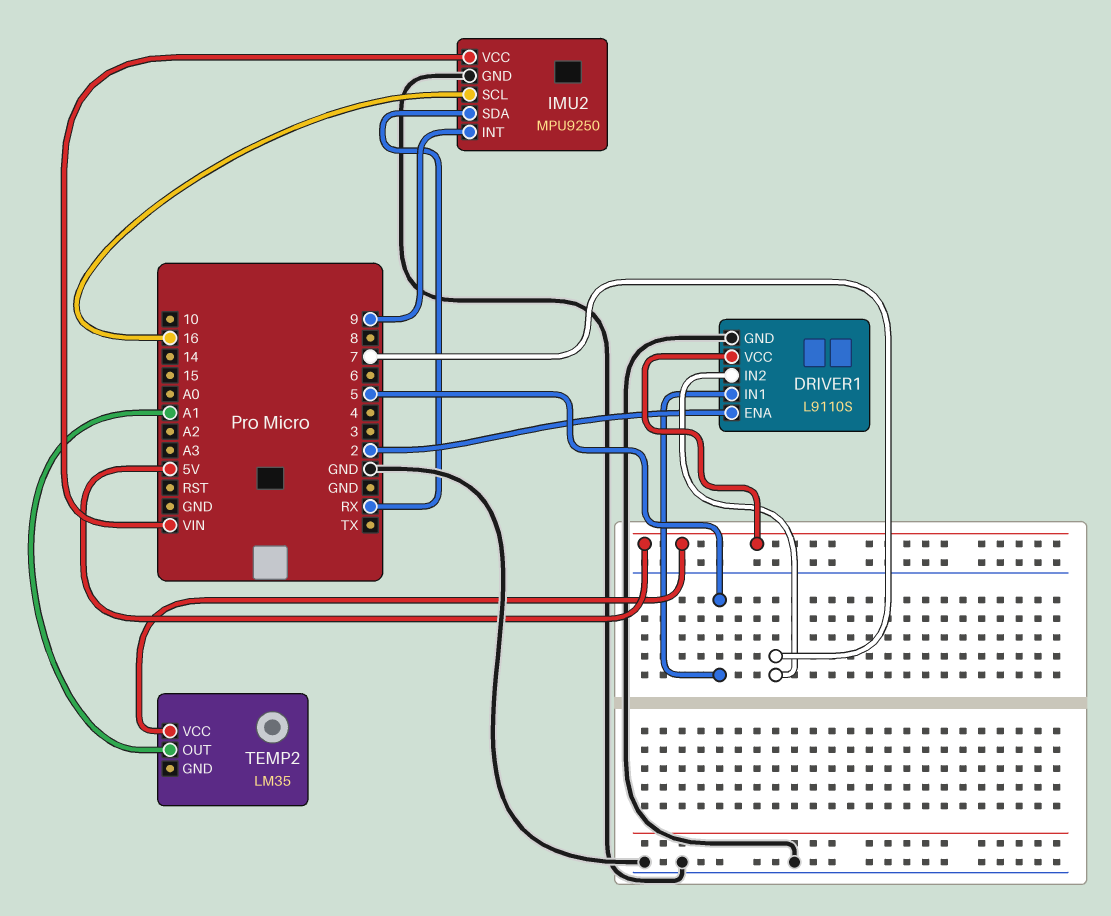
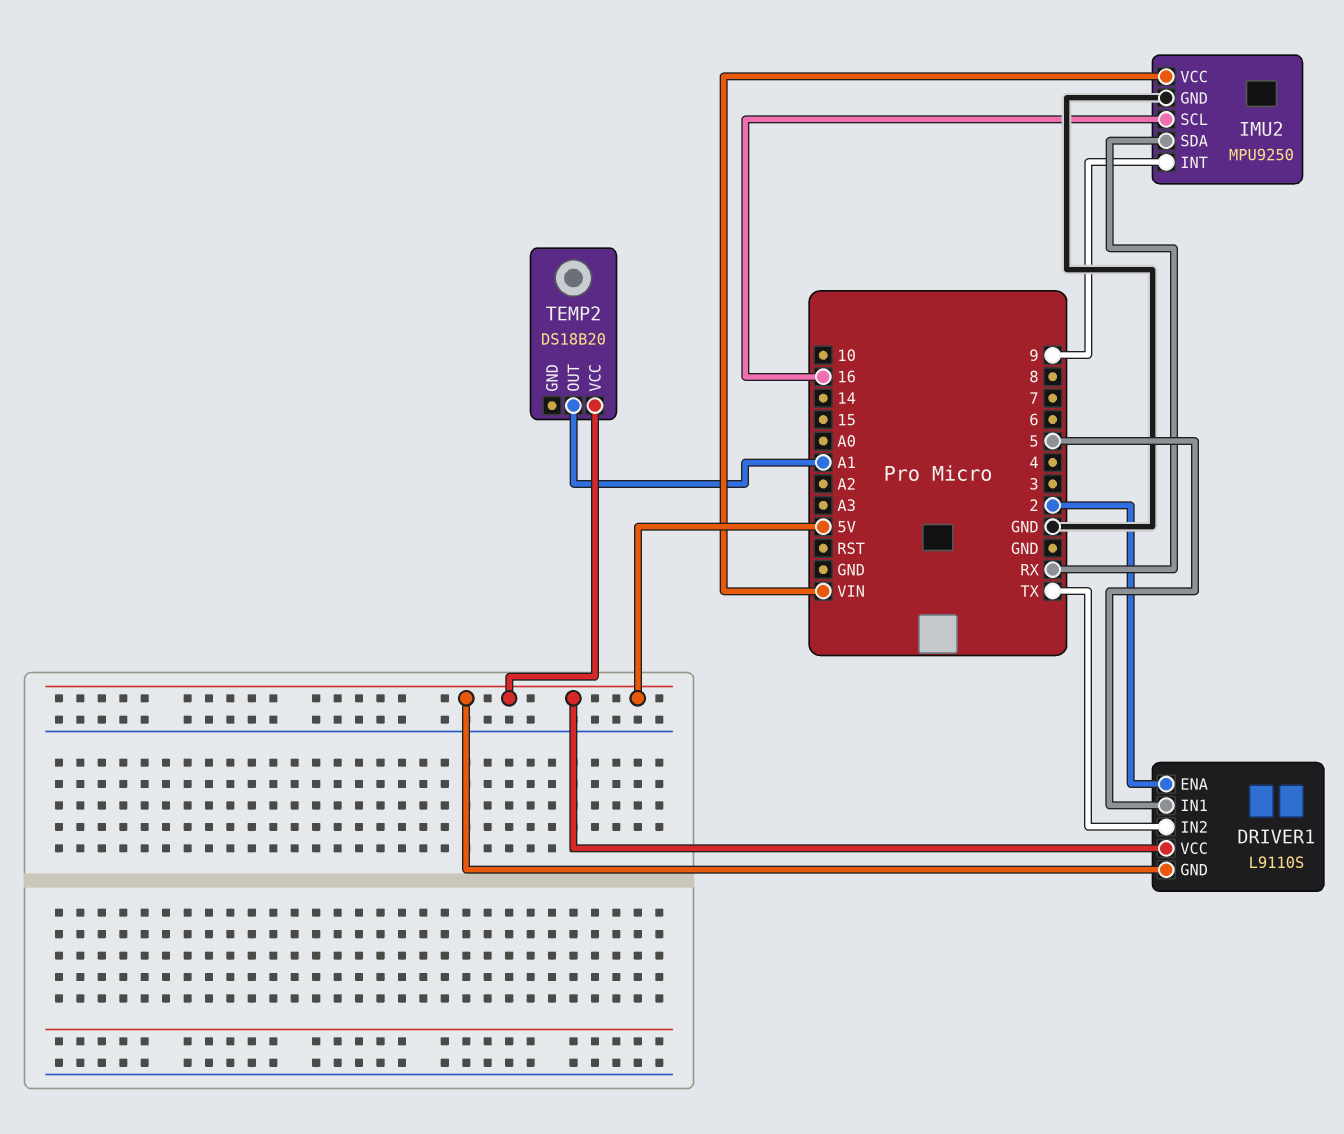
DRIVER1 pin GND: GND -> 5V
DRIVER1 pin IN2: 7 -> TX
TEMP2: LM35 -> DS18B20

